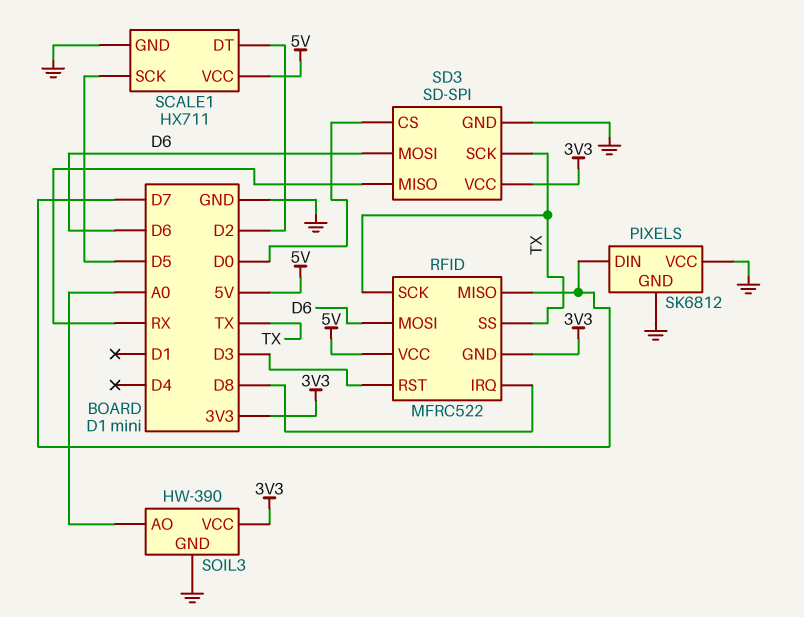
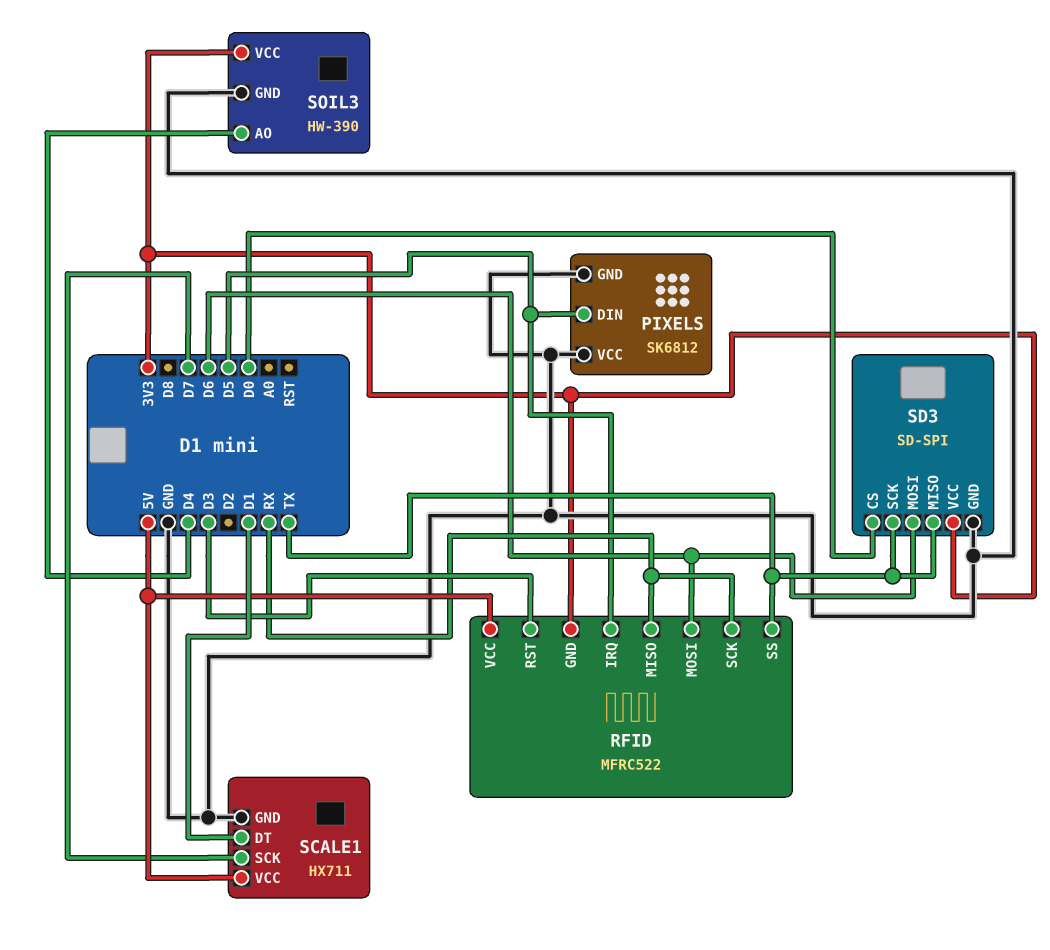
PIXELS pin DIN: D7 -> D5
RFID pin IRQ: D8 -> D5
RFID pin MISO: D7 -> RX
RFID pin SCK: TX -> RX
SCALE1 pin DT: D2 -> D1
SCALE1 pin SCK: D5 -> D7
SD3 pin MISO: RX -> TX
SOIL3 pin AO: A0 -> D4

